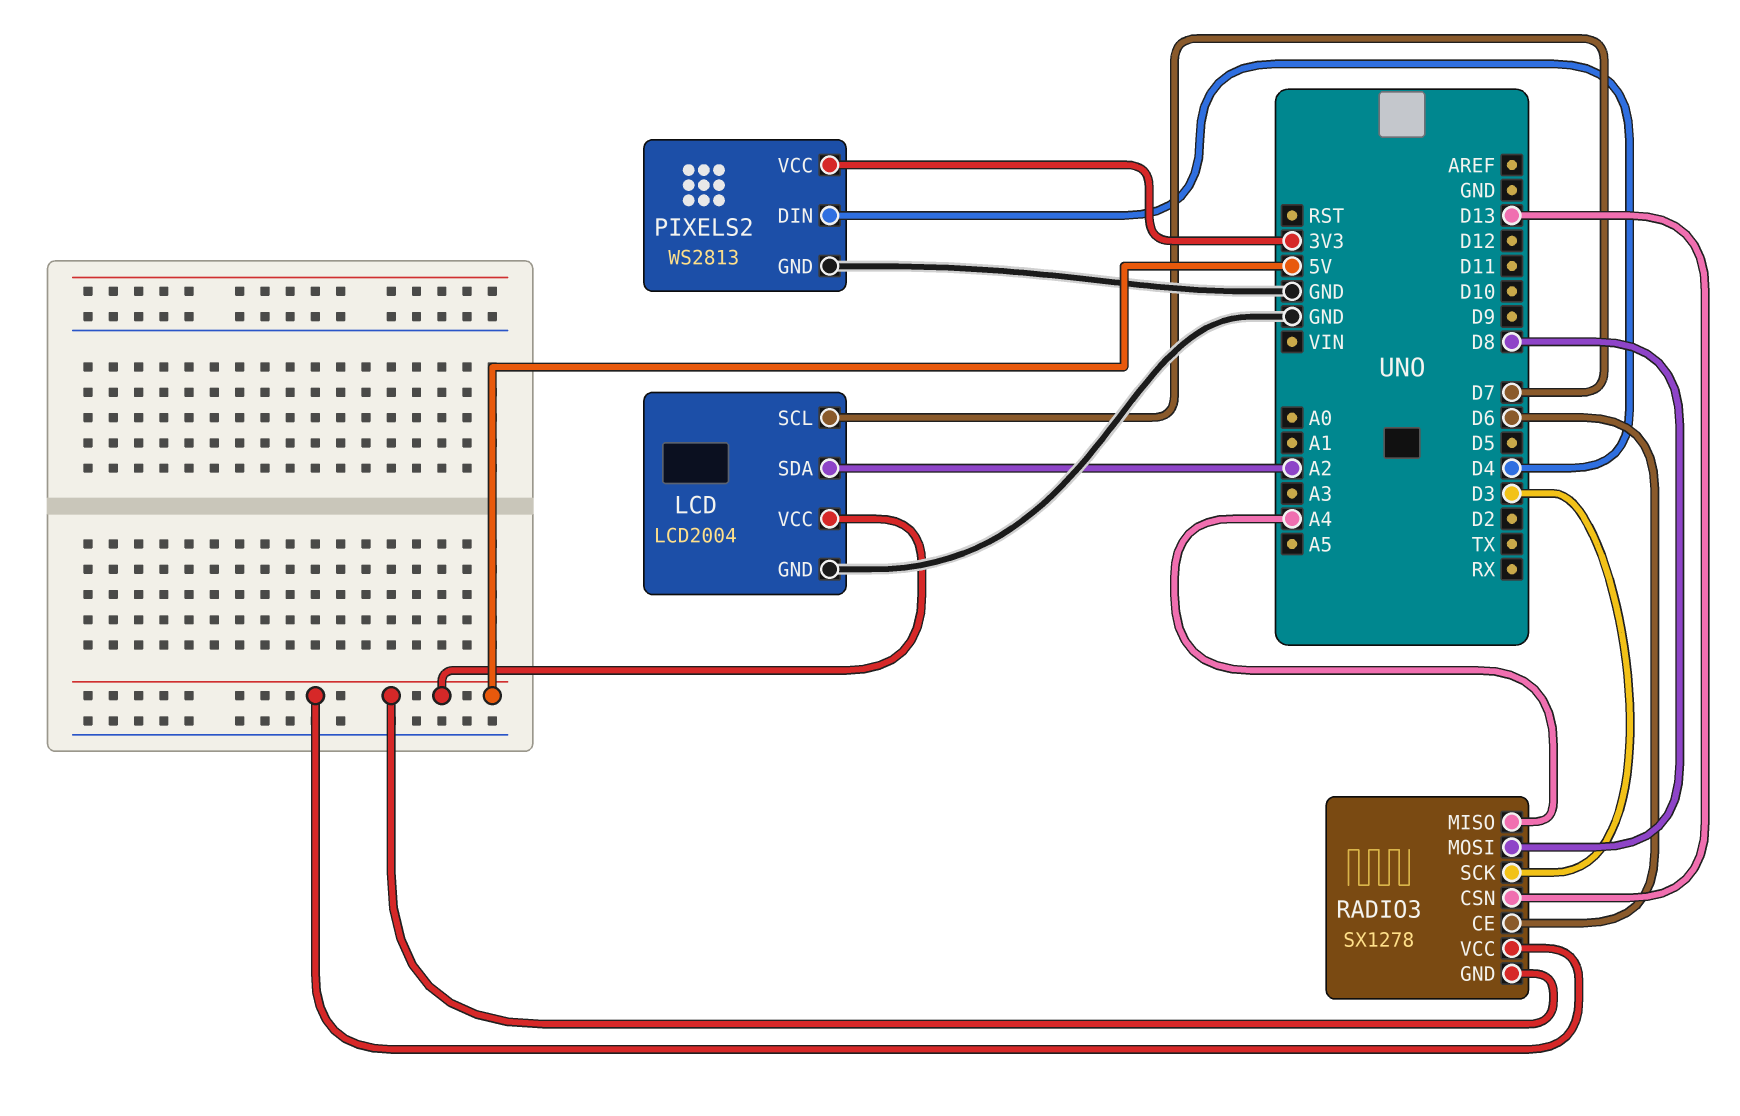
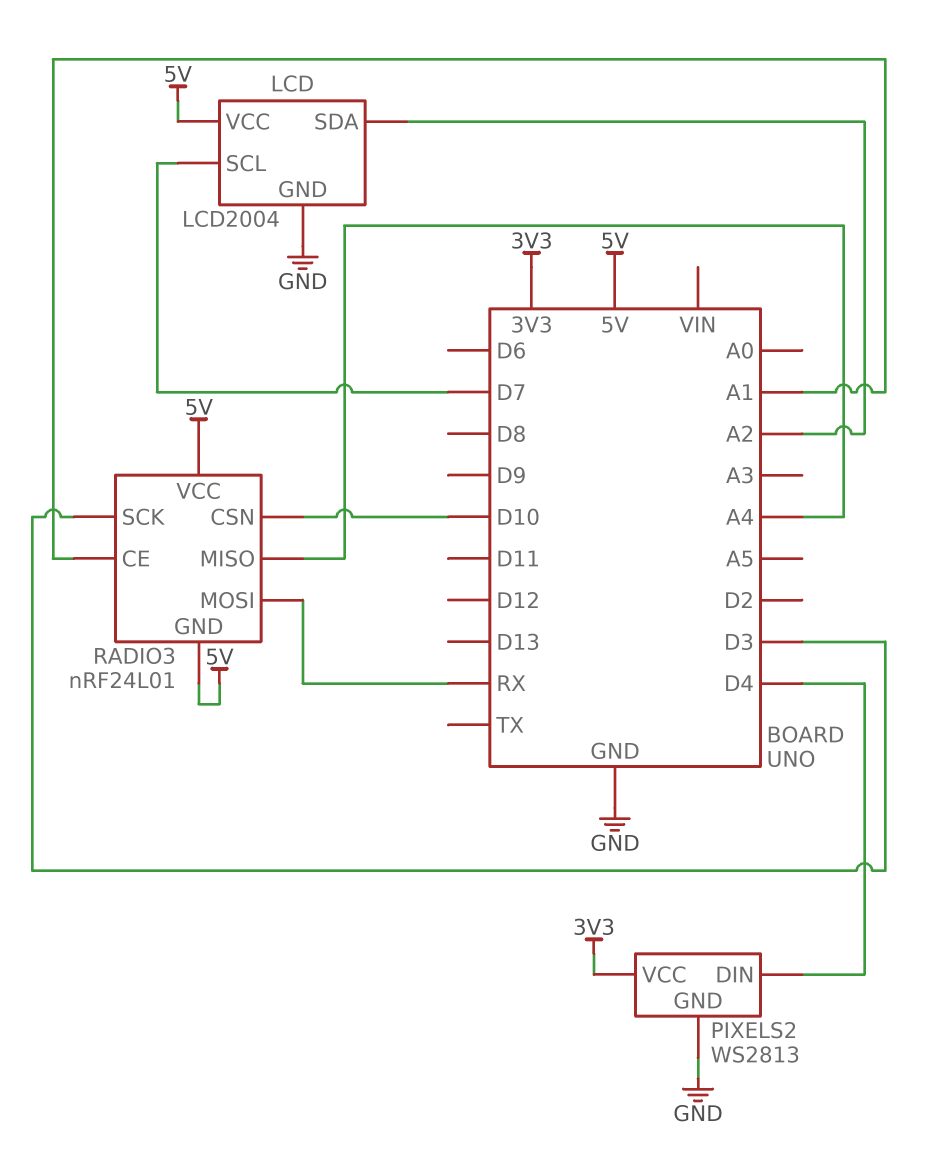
RADIO3: SX1278 -> nRF24L01
RADIO3 pin CE: D6 -> A1
RADIO3 pin CSN: D13 -> D10
RADIO3 pin MOSI: D8 -> RX

